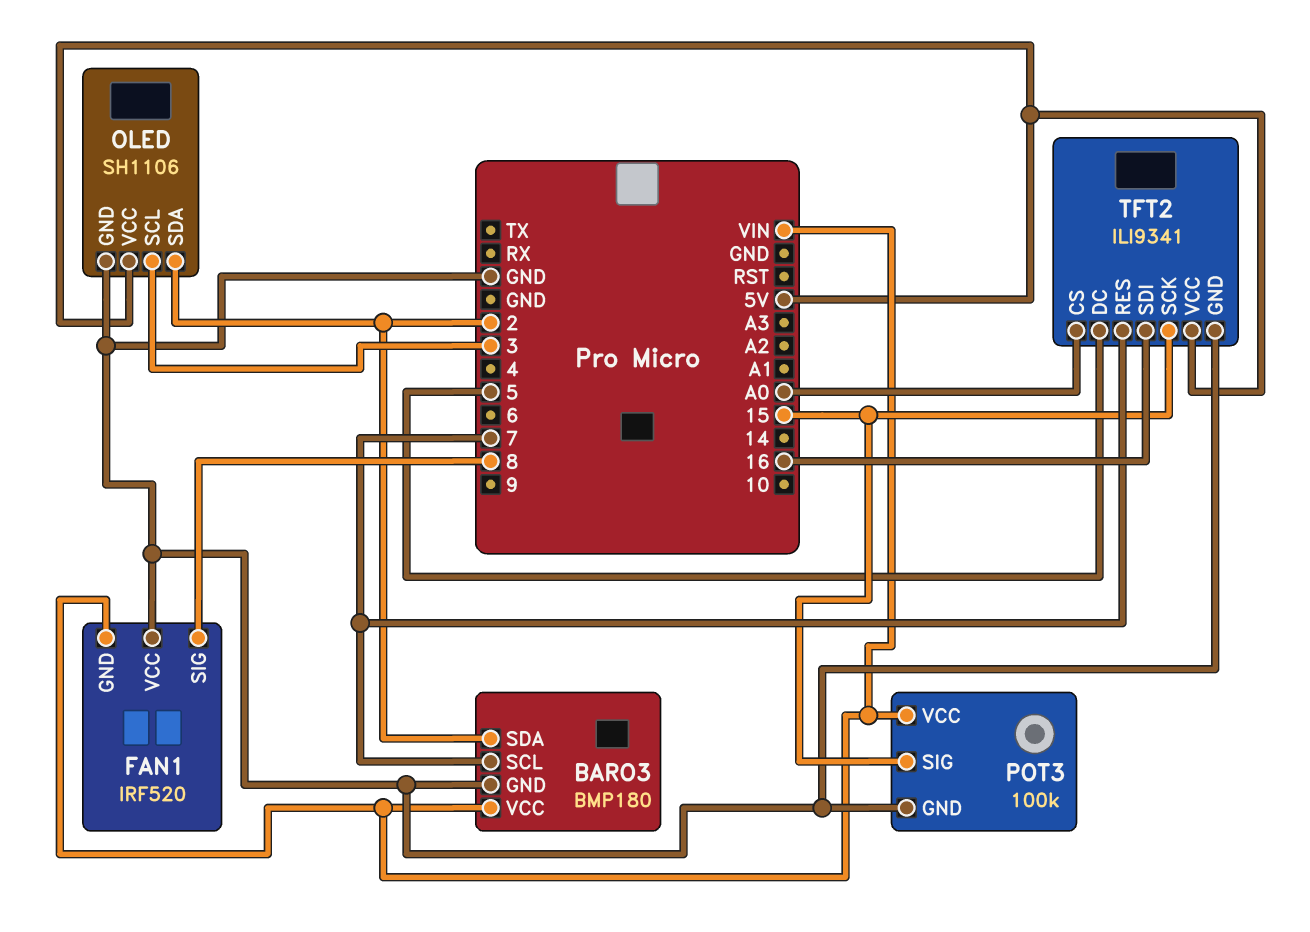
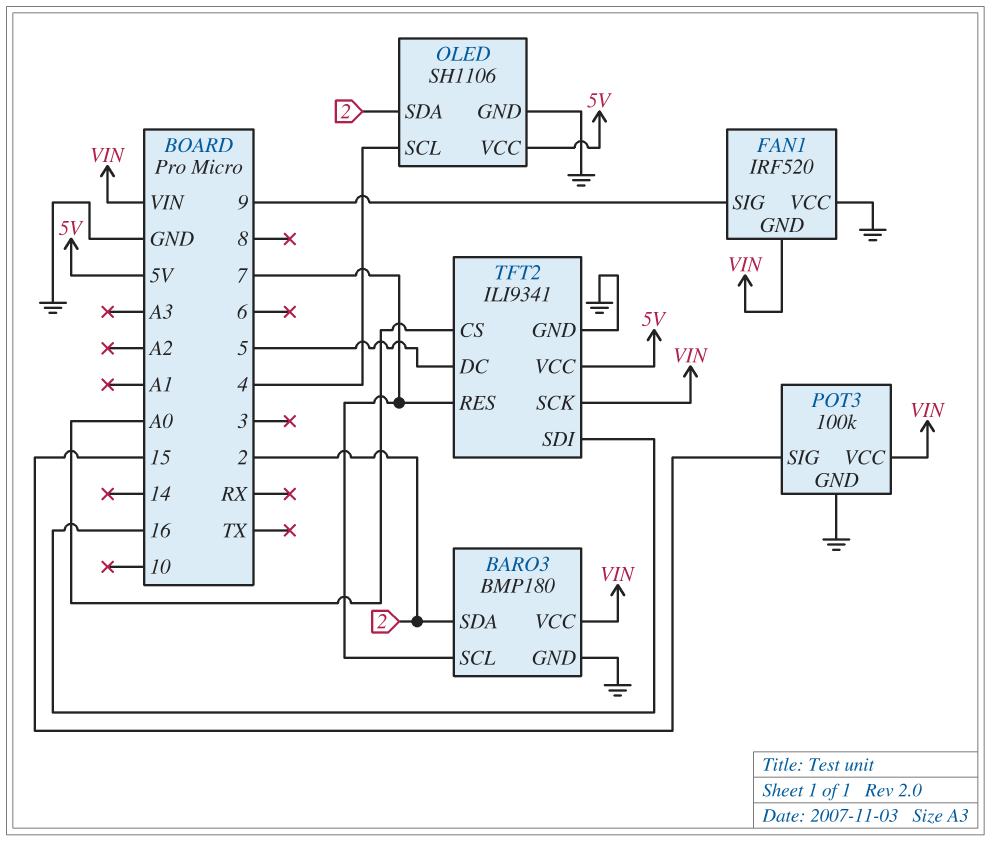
FAN1 pin SIG: 8 -> 9
OLED pin SCL: 3 -> 4
TFT2 pin SCK: 15 -> VIN

